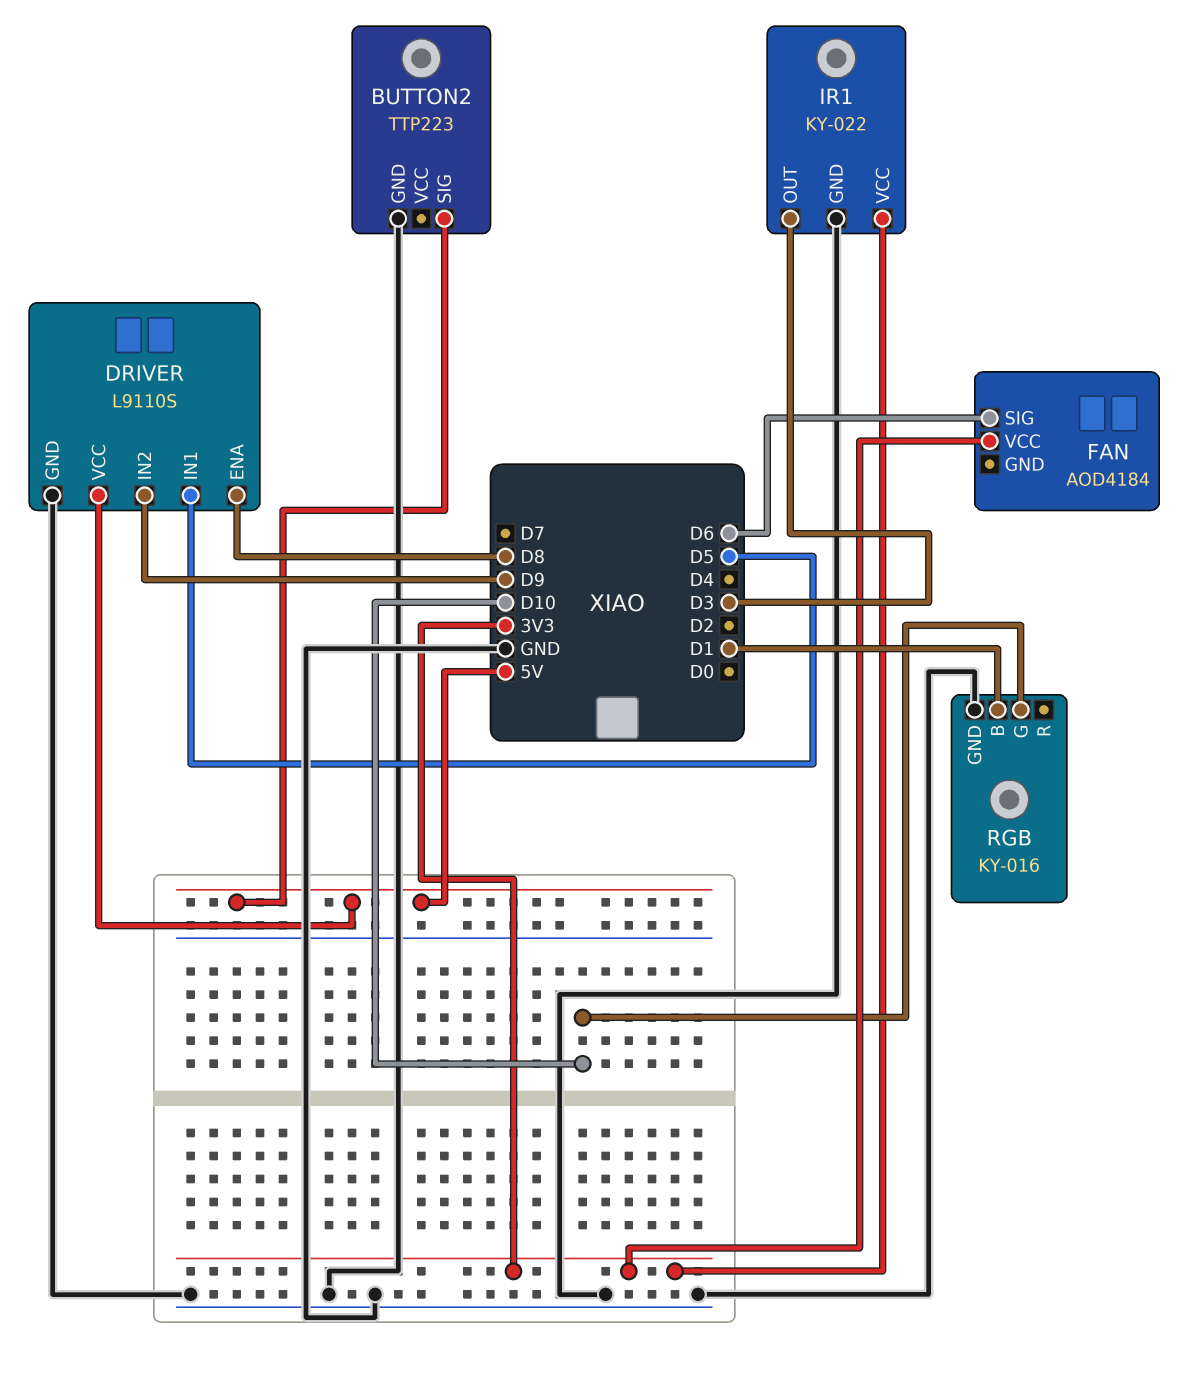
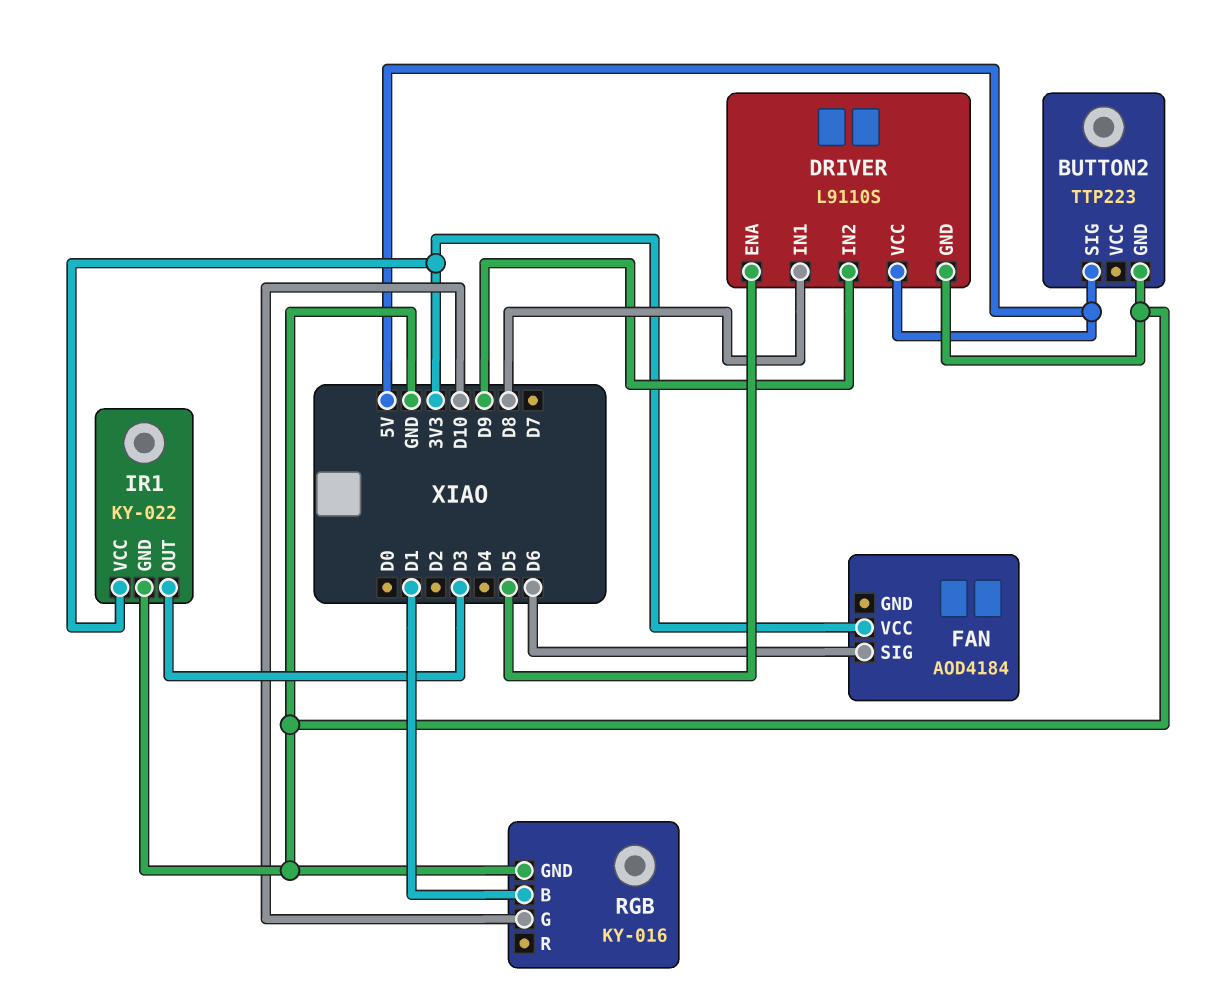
DRIVER pin ENA: D8 -> D5
DRIVER pin IN1: D5 -> D8

